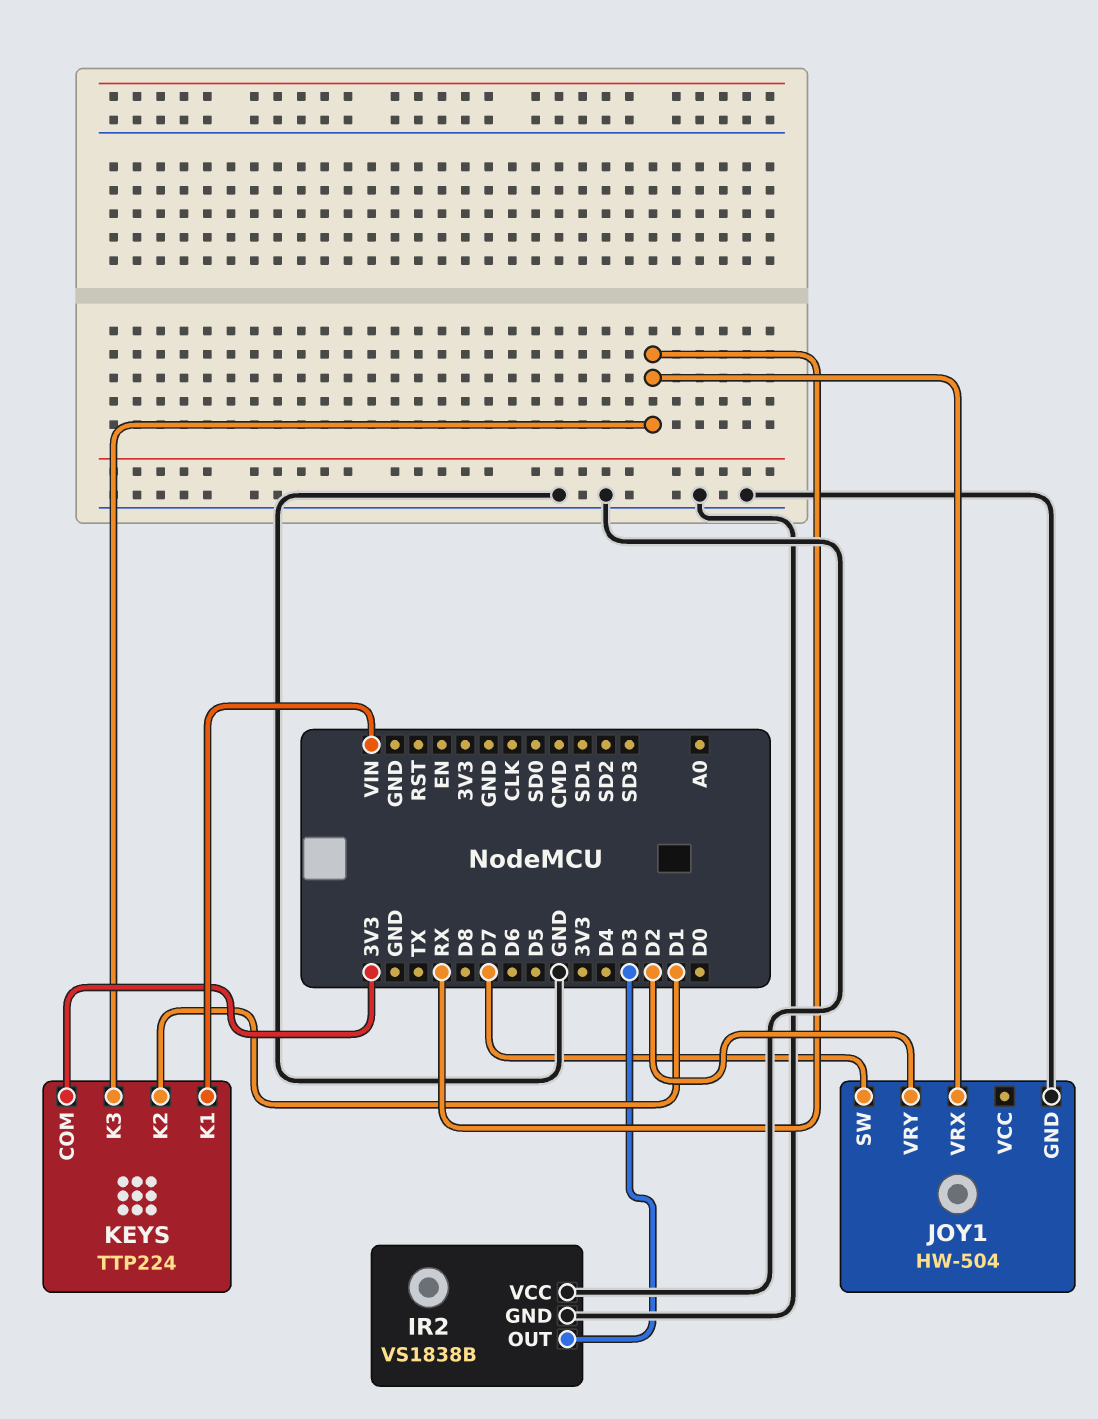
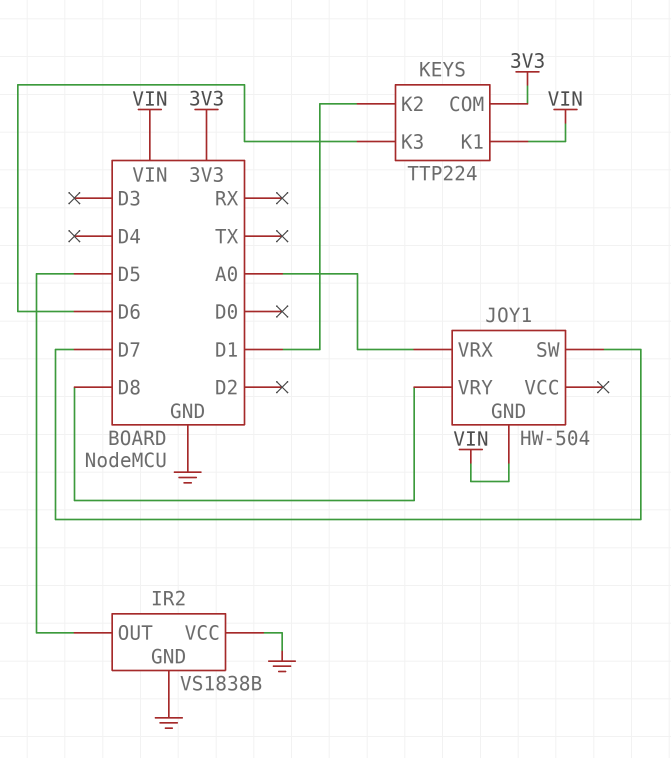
IR2 pin OUT: D3 -> D5
JOY1 pin GND: GND -> VIN
JOY1 pin VRX: RX -> A0
JOY1 pin VRY: D2 -> D8
KEYS pin K3: RX -> D6

